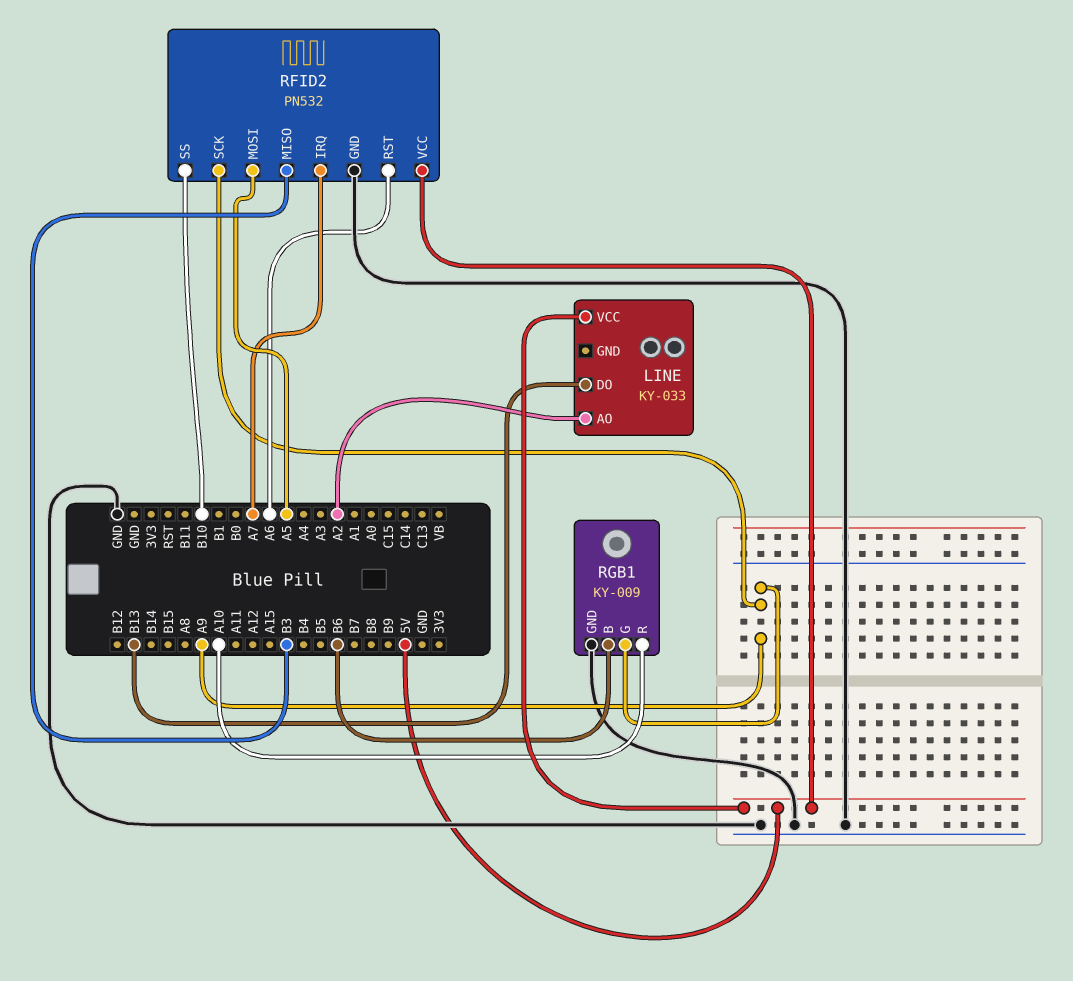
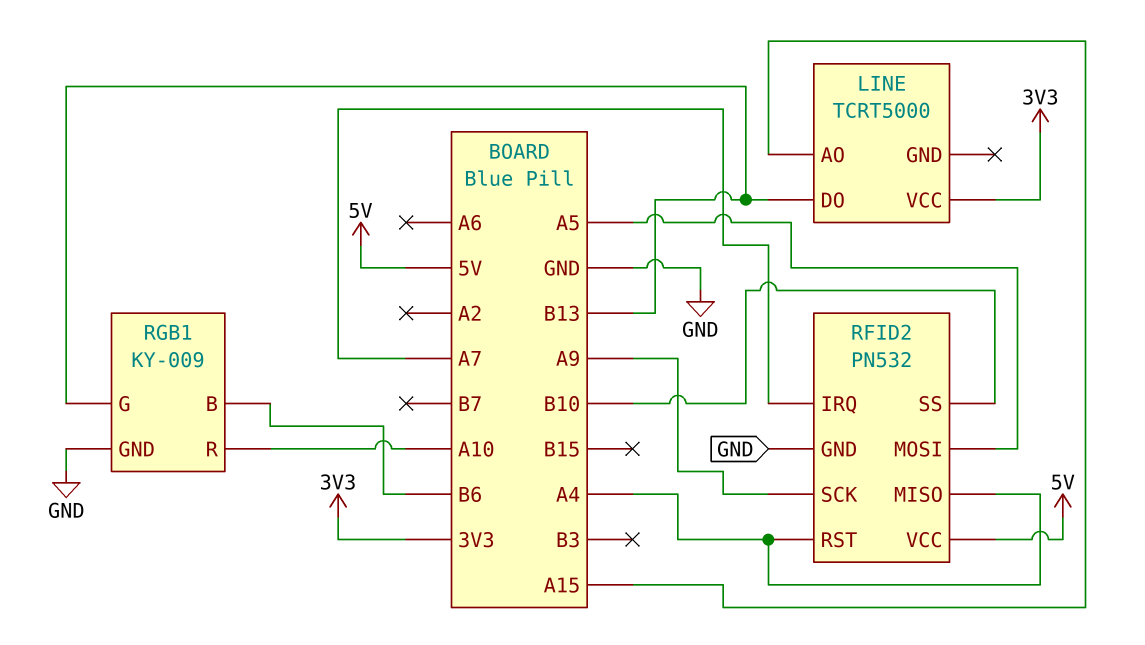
LINE: KY-033 -> TCRT5000
LINE pin AO: A2 -> A15
LINE pin VCC: 5V -> 3V3
RFID2 pin MISO: B3 -> A4
RFID2 pin RST: A6 -> A4
RGB1 pin G: A9 -> B13

